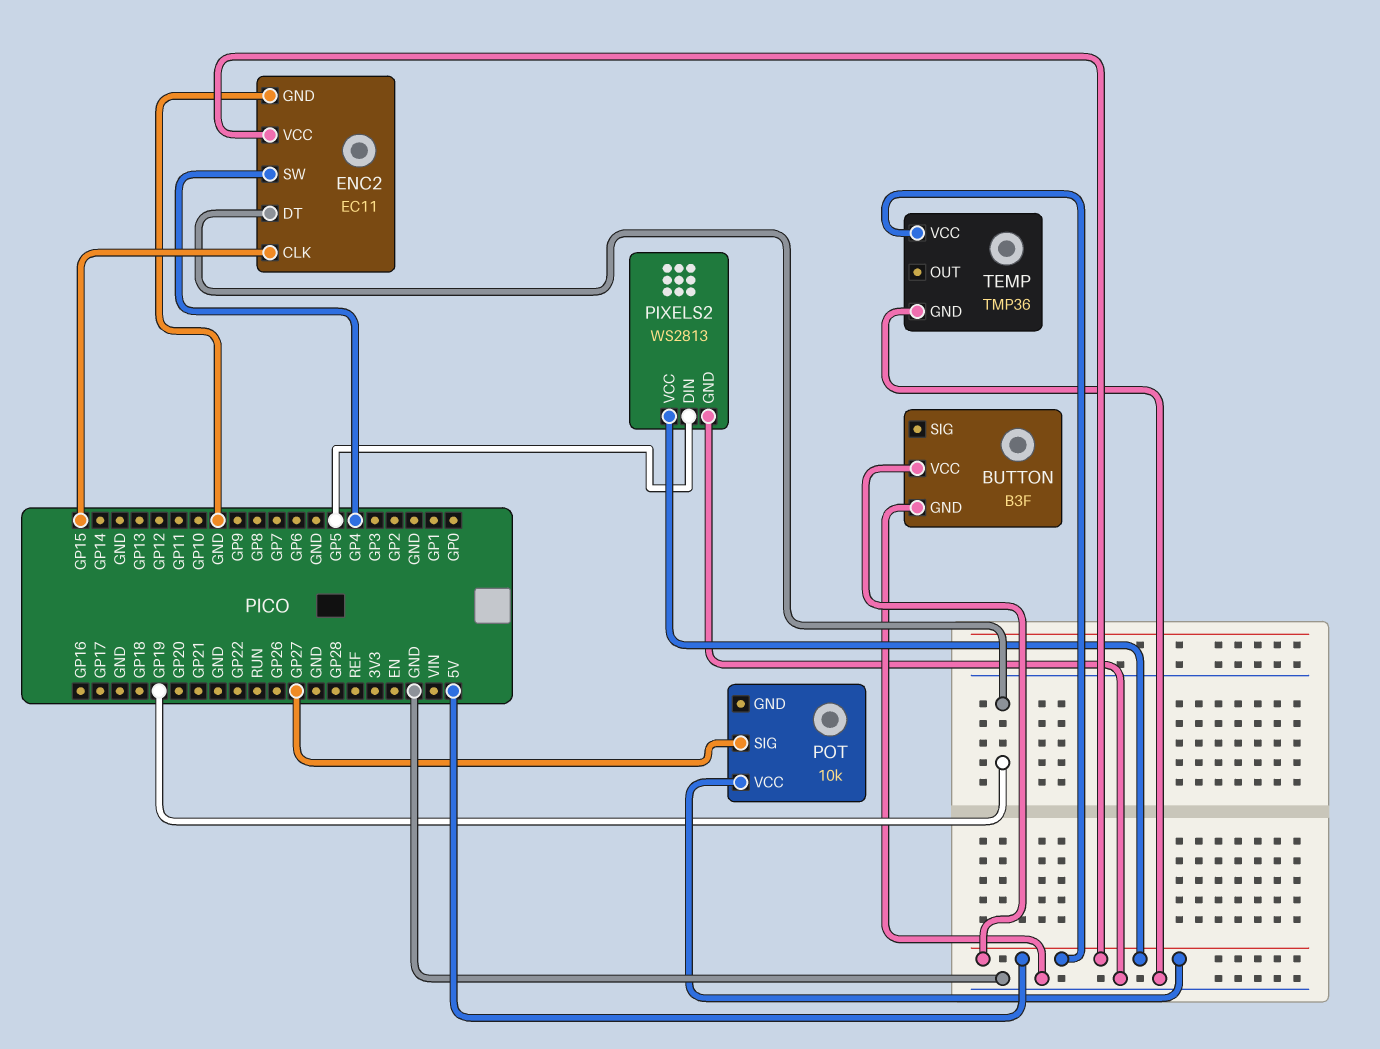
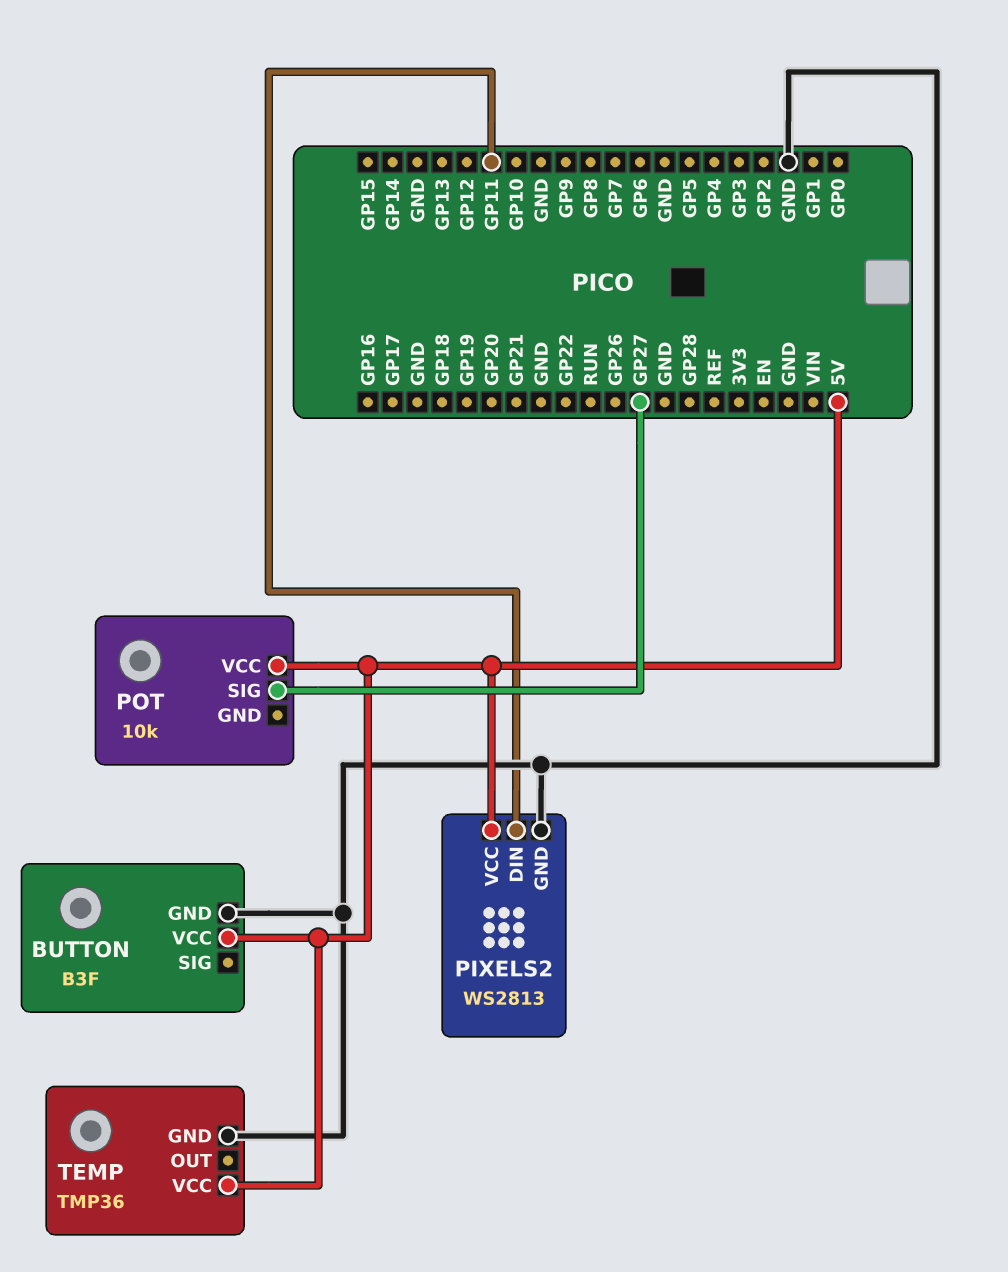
ENC2: EC11 -> none
ENC2 pin CLK: GP15 -> none
ENC2 pin DT: GP19 -> none
ENC2 pin GND: GND -> none
ENC2 pin SW: GP4 -> none
ENC2 pin VCC: 5V -> none
PIXELS2 pin DIN: GP5 -> GP11

